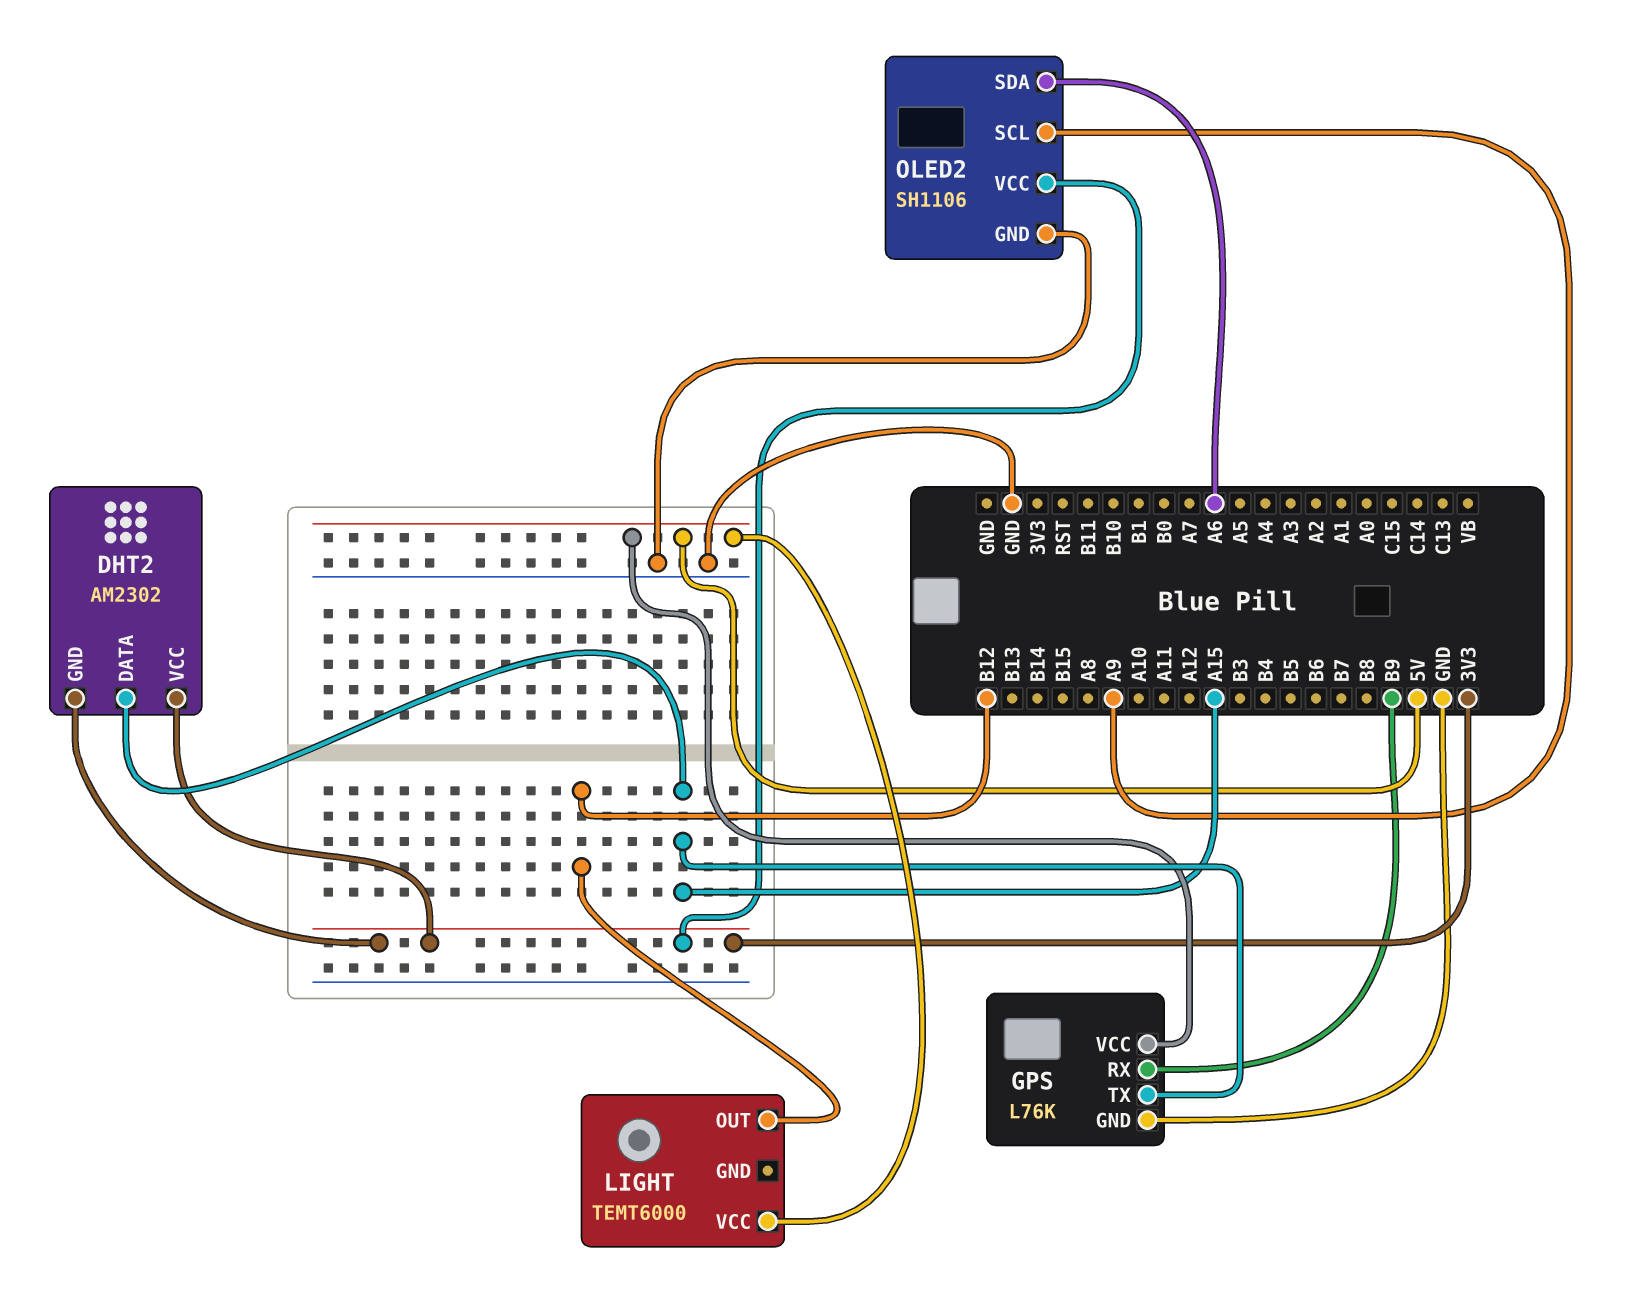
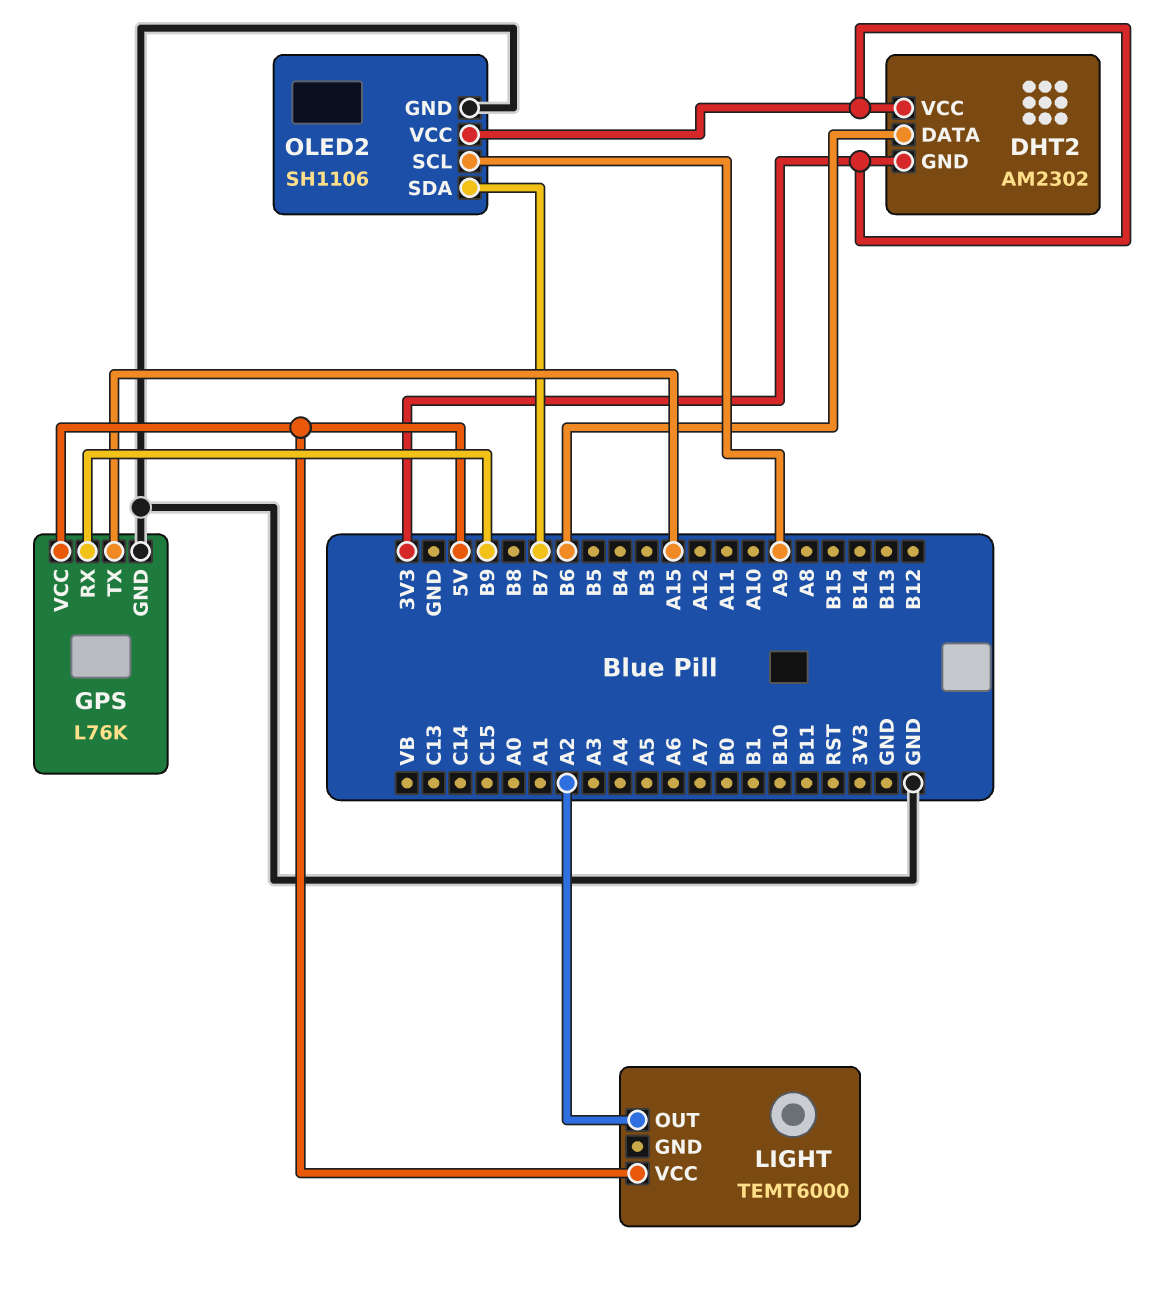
DHT2 pin DATA: A15 -> B6
LIGHT pin OUT: B12 -> A2
OLED2 pin SDA: A6 -> B7

